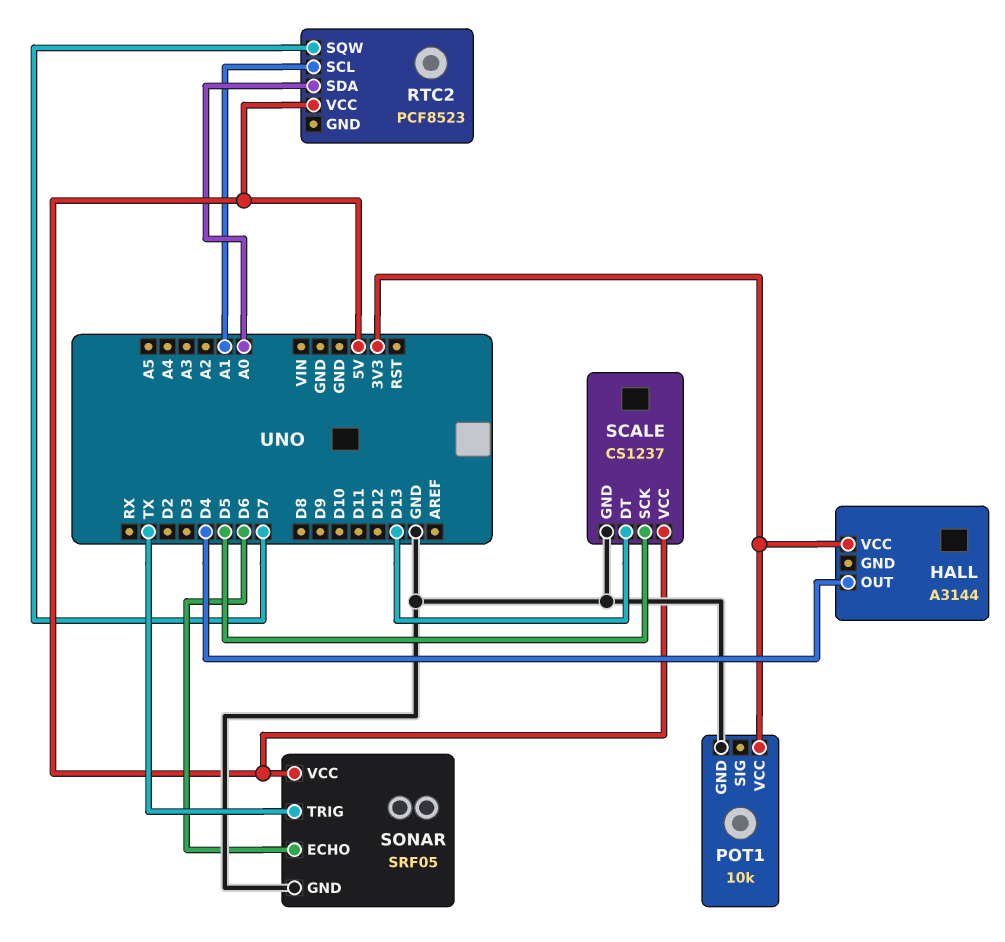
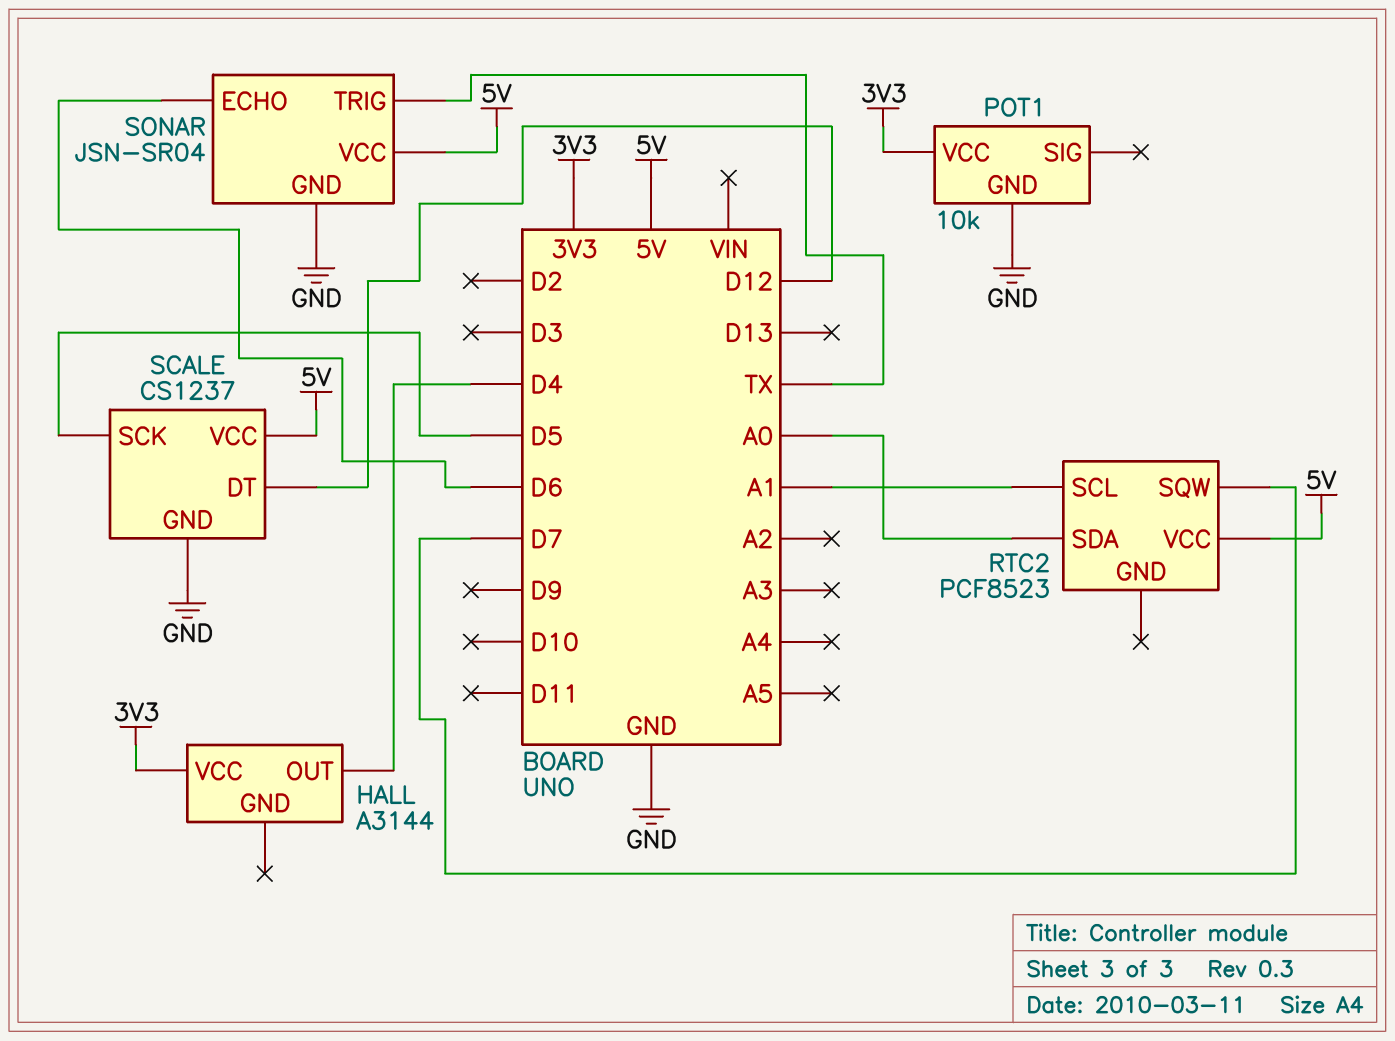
SCALE pin DT: D13 -> D12
SONAR: SRF05 -> JSN-SR04

